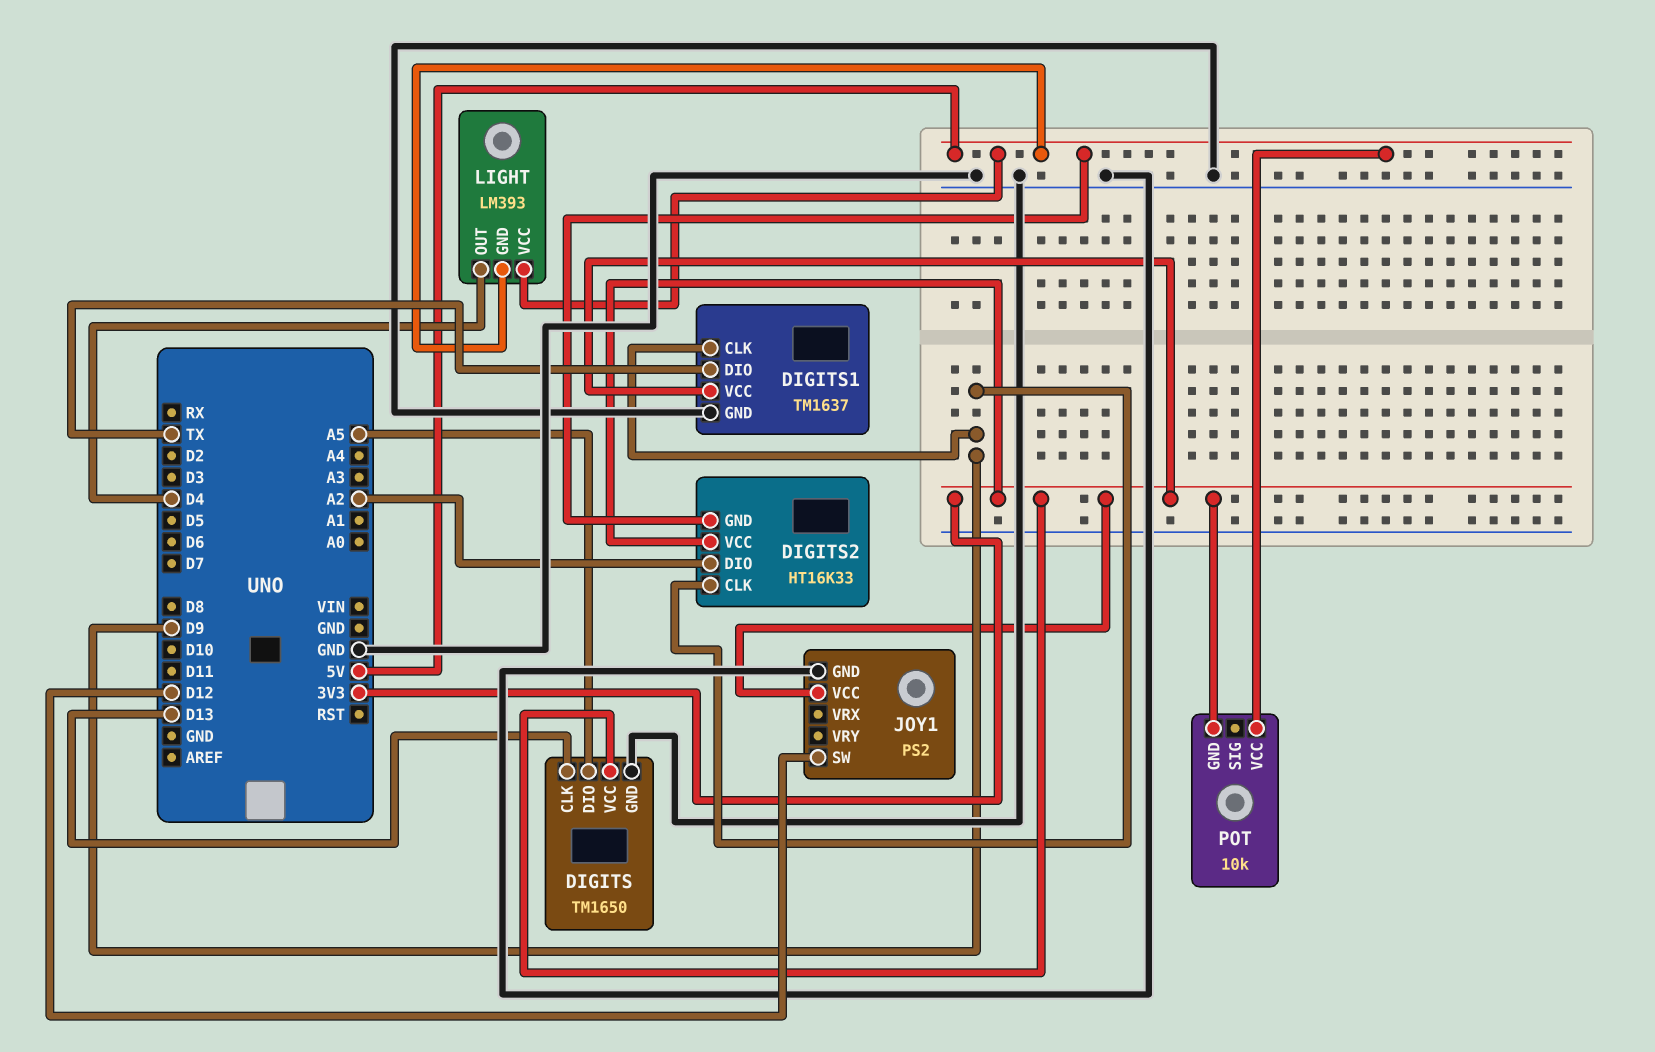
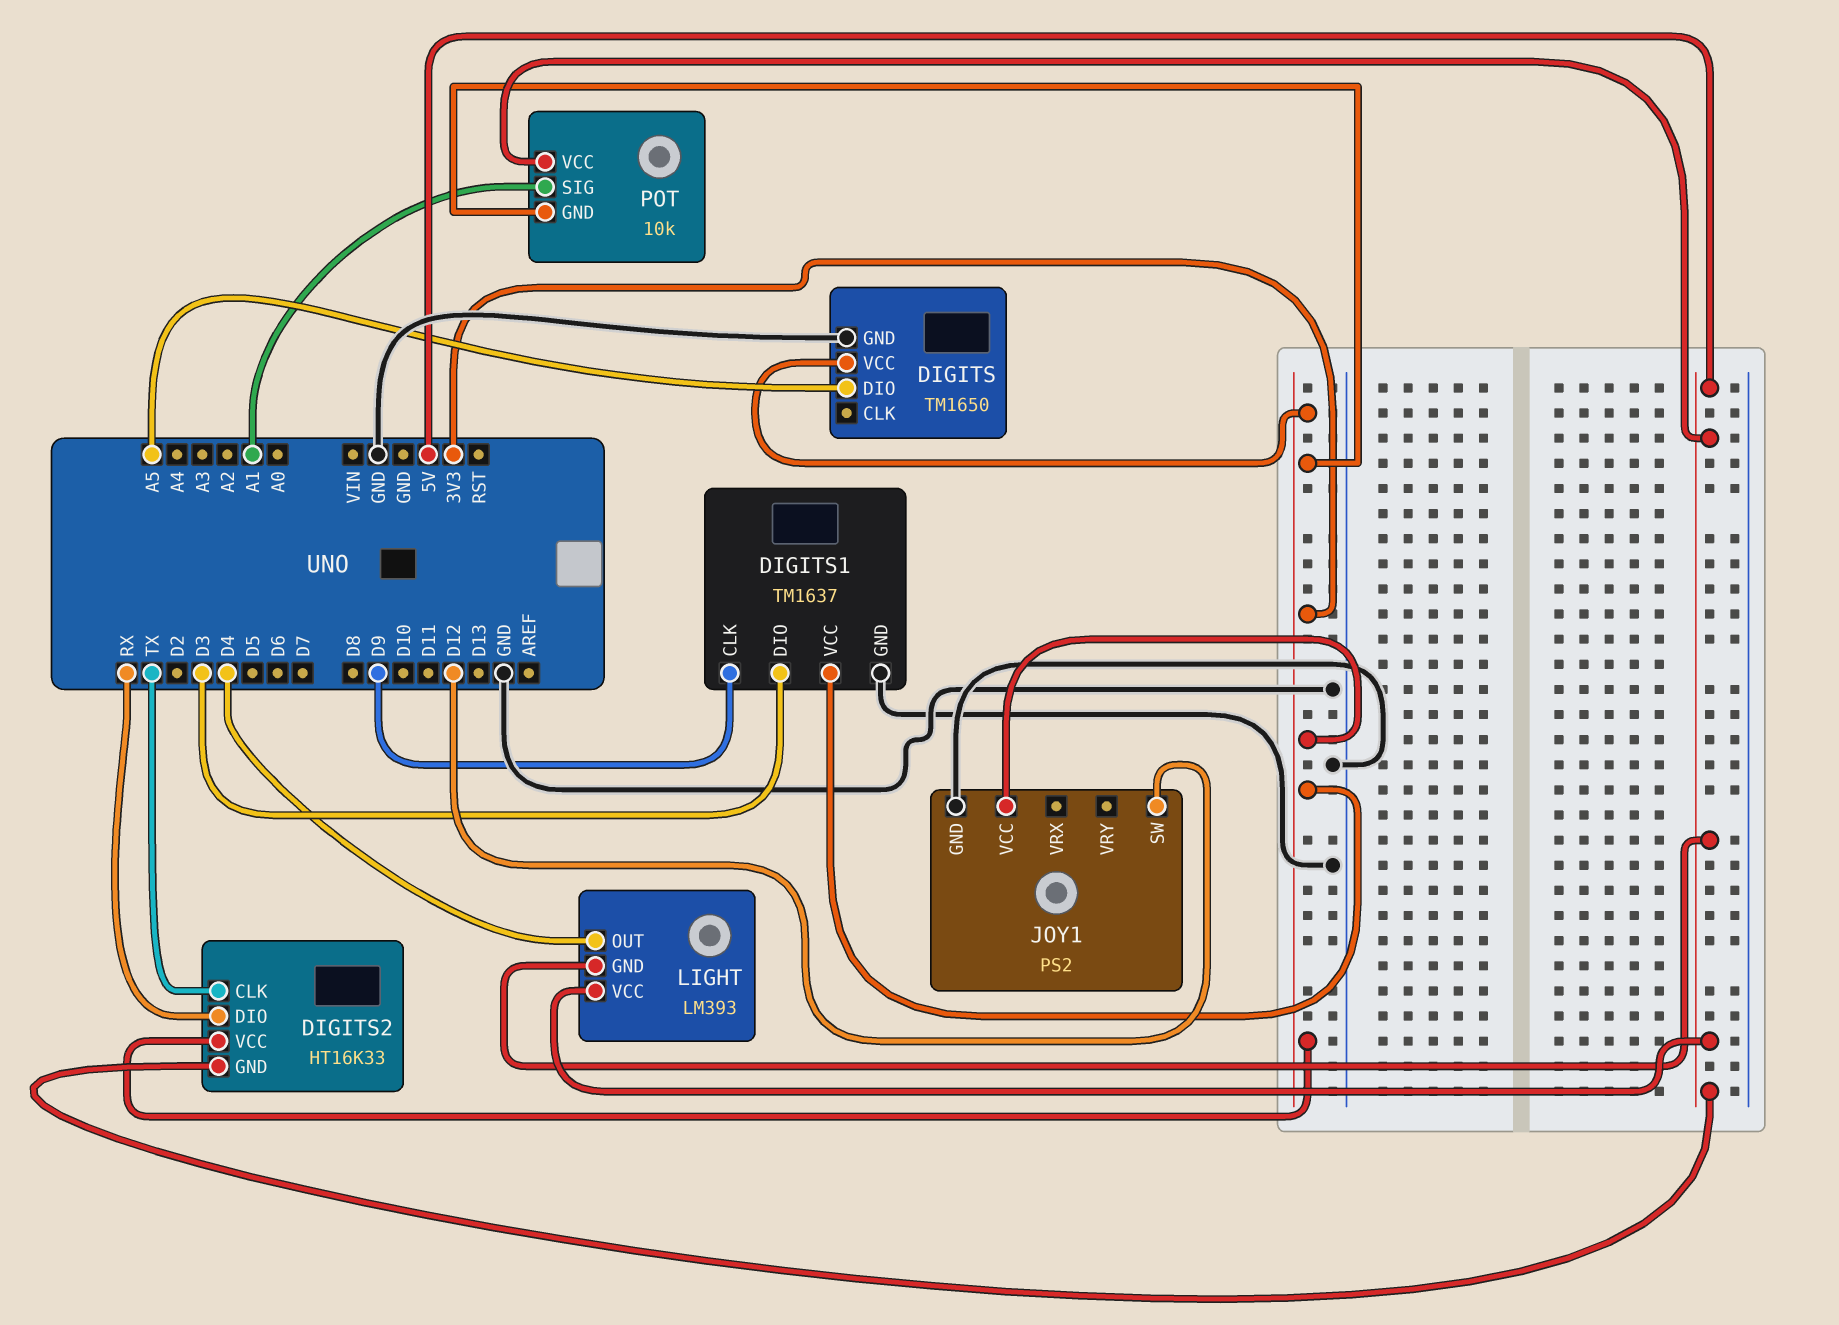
DIGITS pin CLK: D13 -> none
DIGITS1 pin DIO: TX -> D3
DIGITS2 pin CLK: D9 -> TX
DIGITS2 pin DIO: A2 -> RX
POT pin SIG: none -> A1

